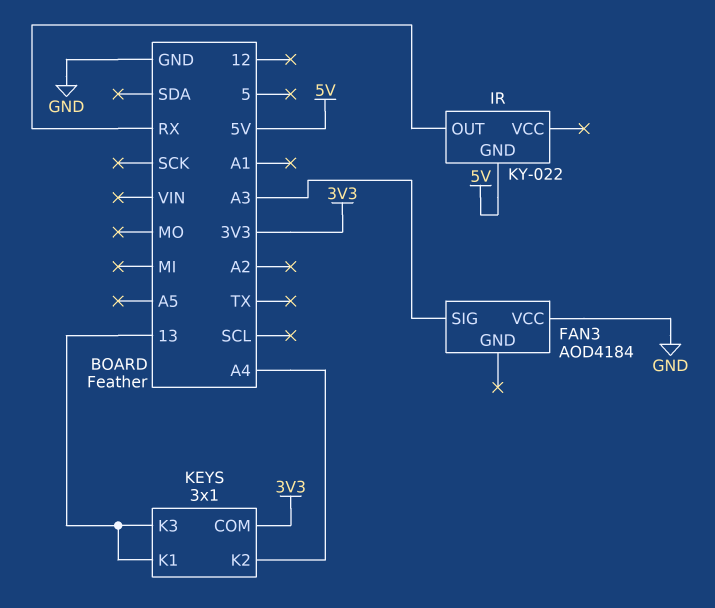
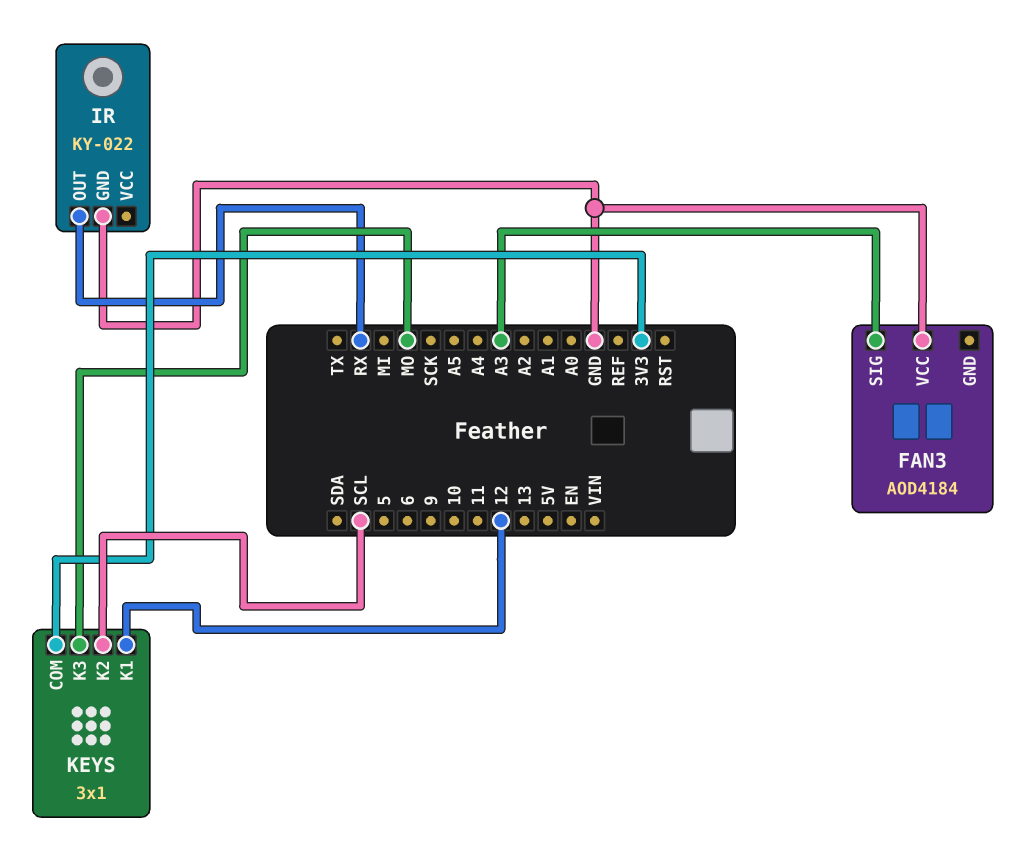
IR pin GND: 5V -> GND
KEYS pin K1: 13 -> 12
KEYS pin K2: A4 -> SCL
KEYS pin K3: 13 -> MO

